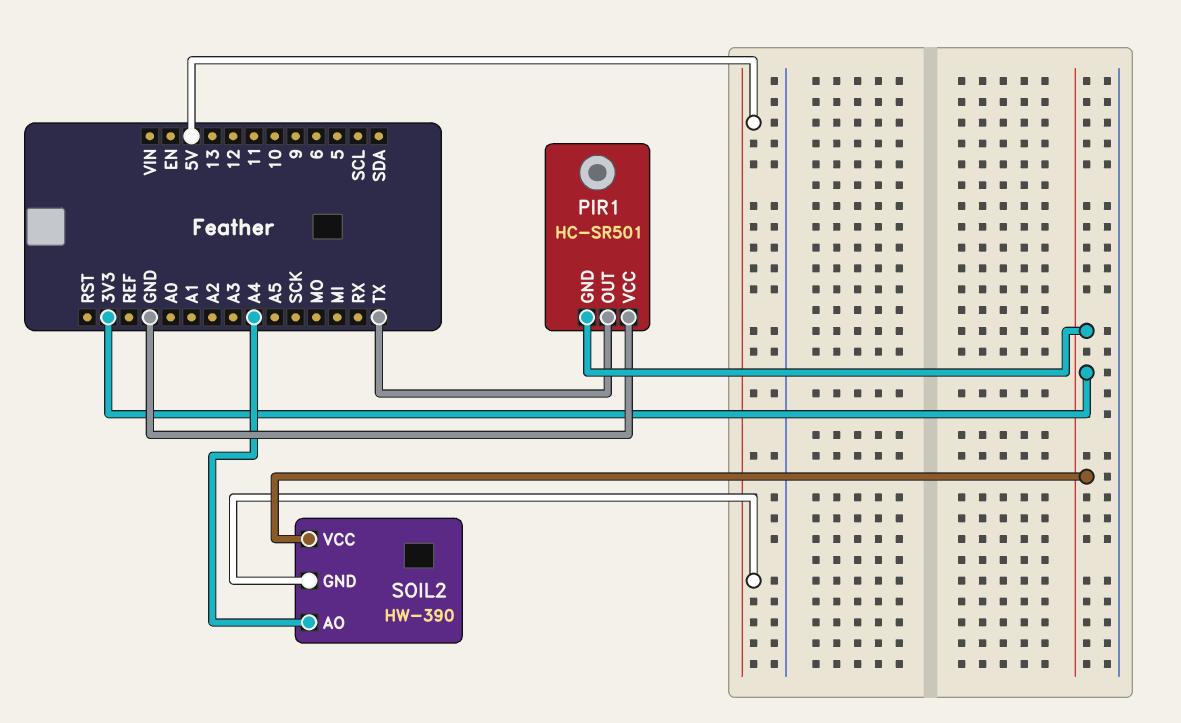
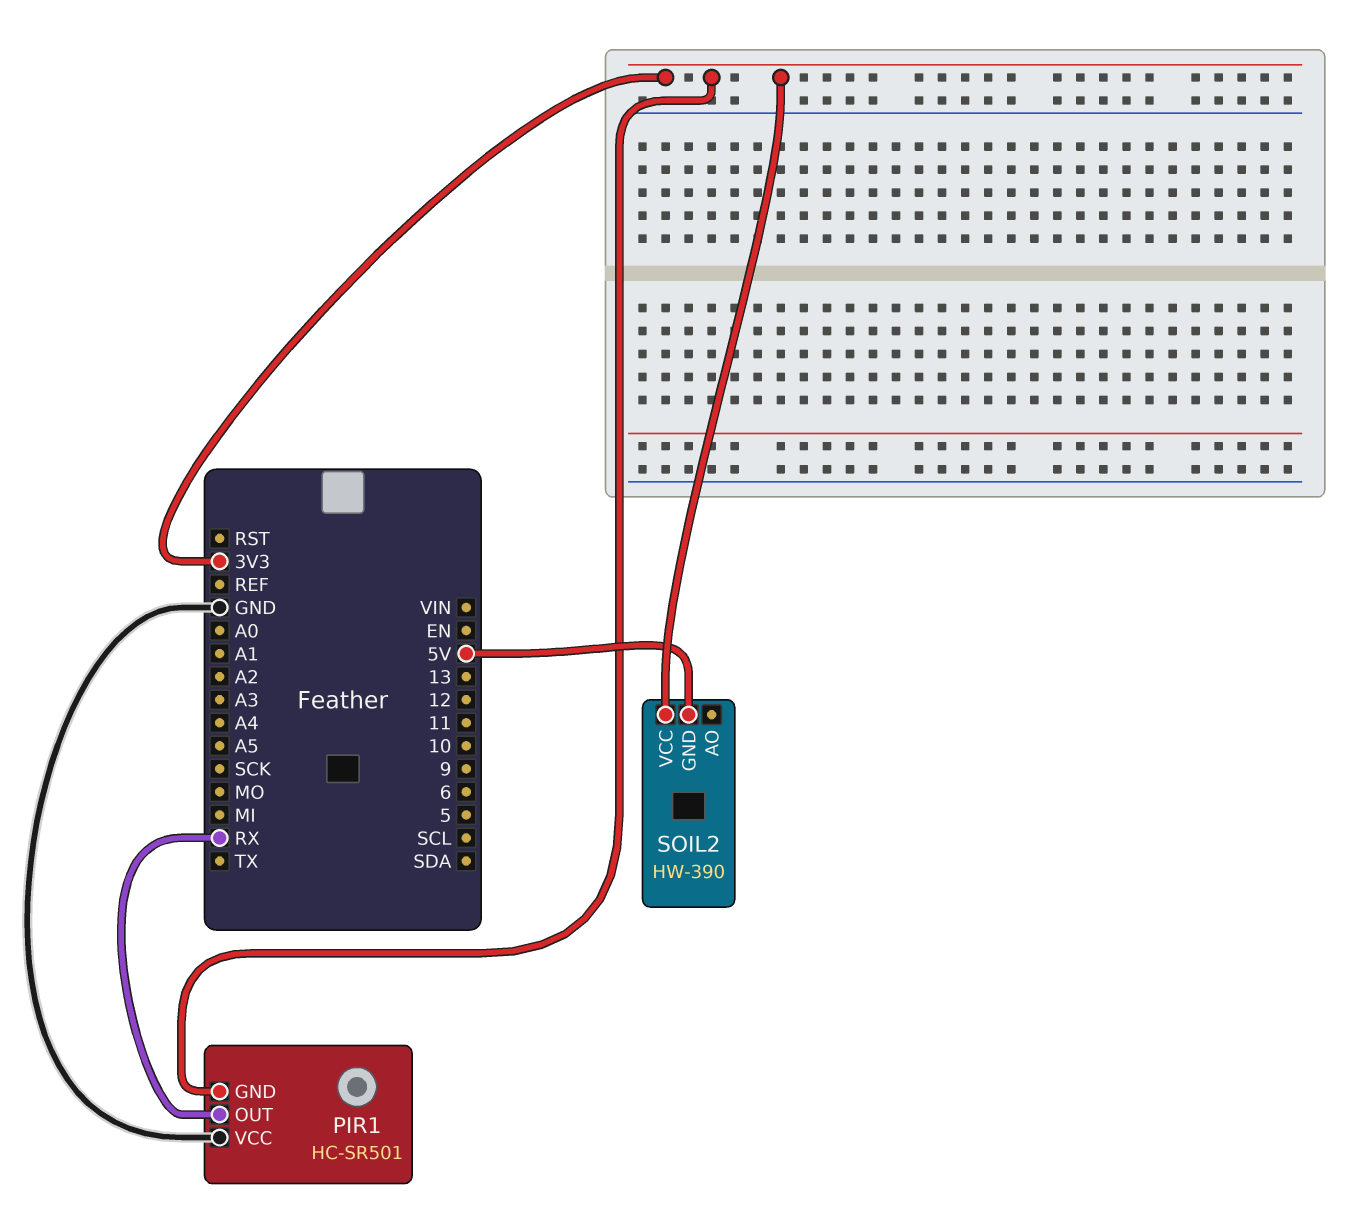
PIR1 pin OUT: TX -> RX
SOIL2 pin AO: A4 -> none

